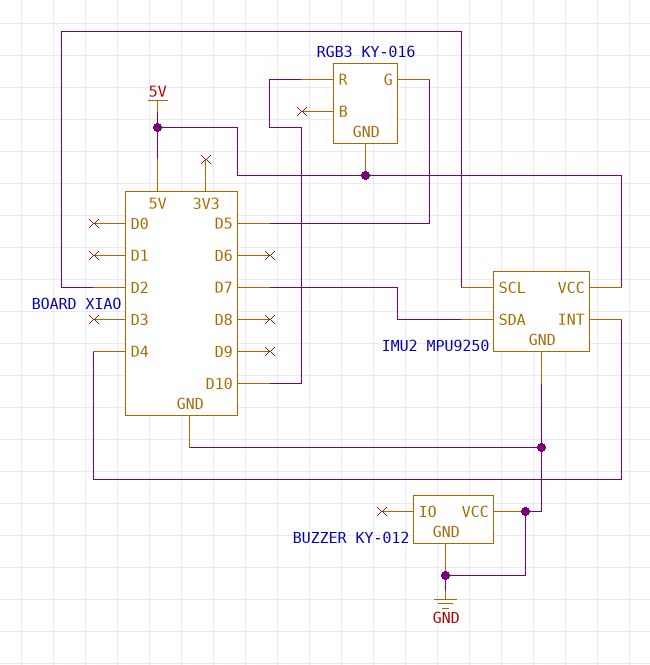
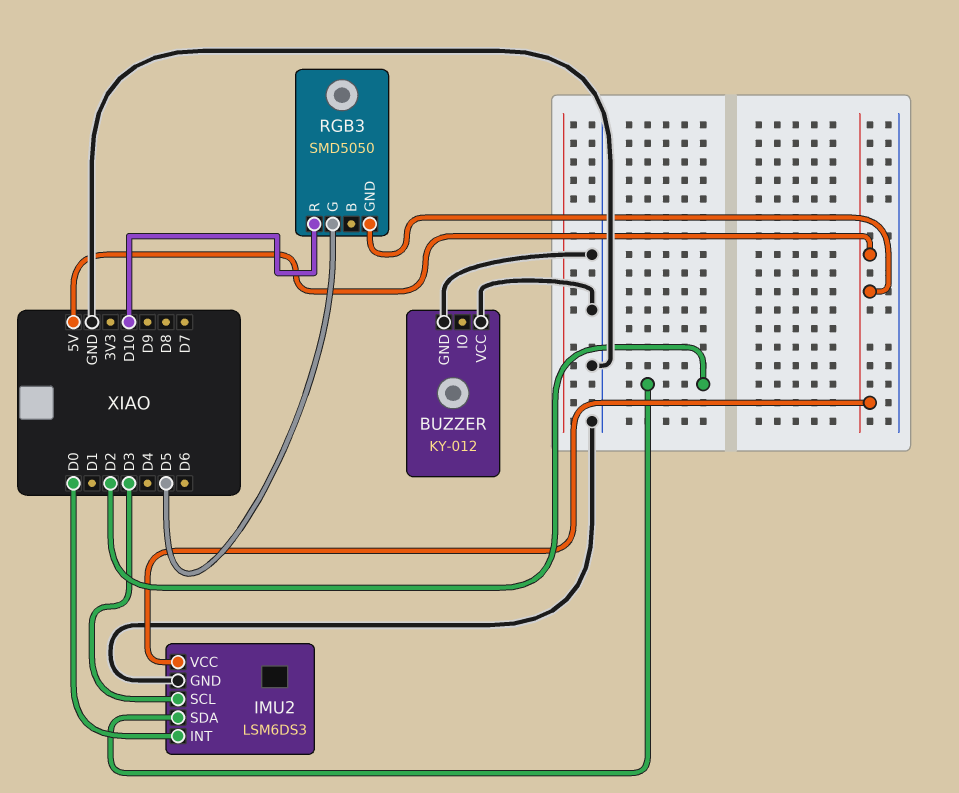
IMU2: MPU9250 -> LSM6DS3
IMU2 pin INT: D4 -> D0
IMU2 pin SCL: D2 -> D3
IMU2 pin SDA: D7 -> D2
RGB3: KY-016 -> SMD5050

